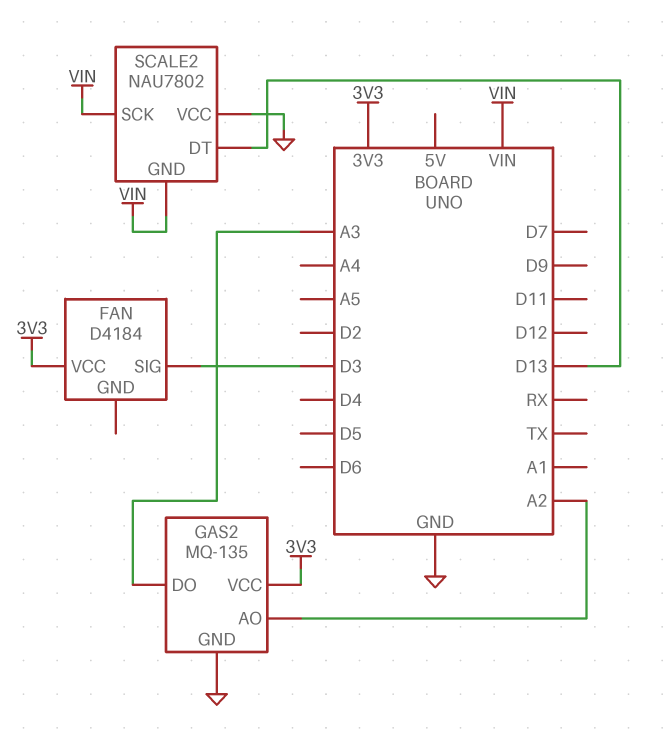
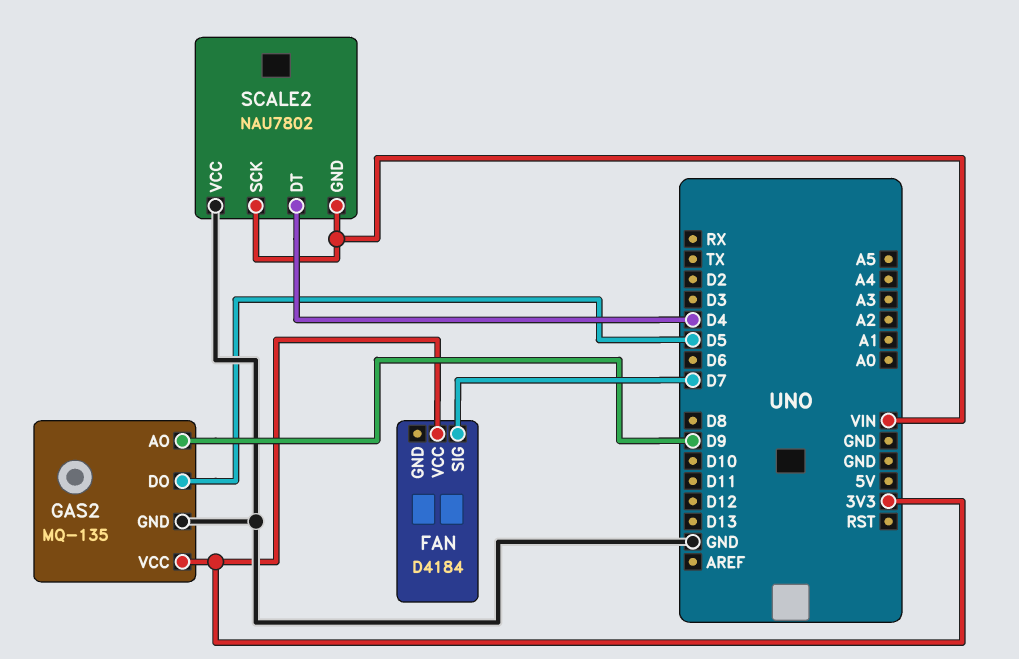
FAN pin SIG: D3 -> D7
GAS2 pin AO: A2 -> D9
GAS2 pin DO: A3 -> D5
SCALE2 pin DT: D13 -> D4

